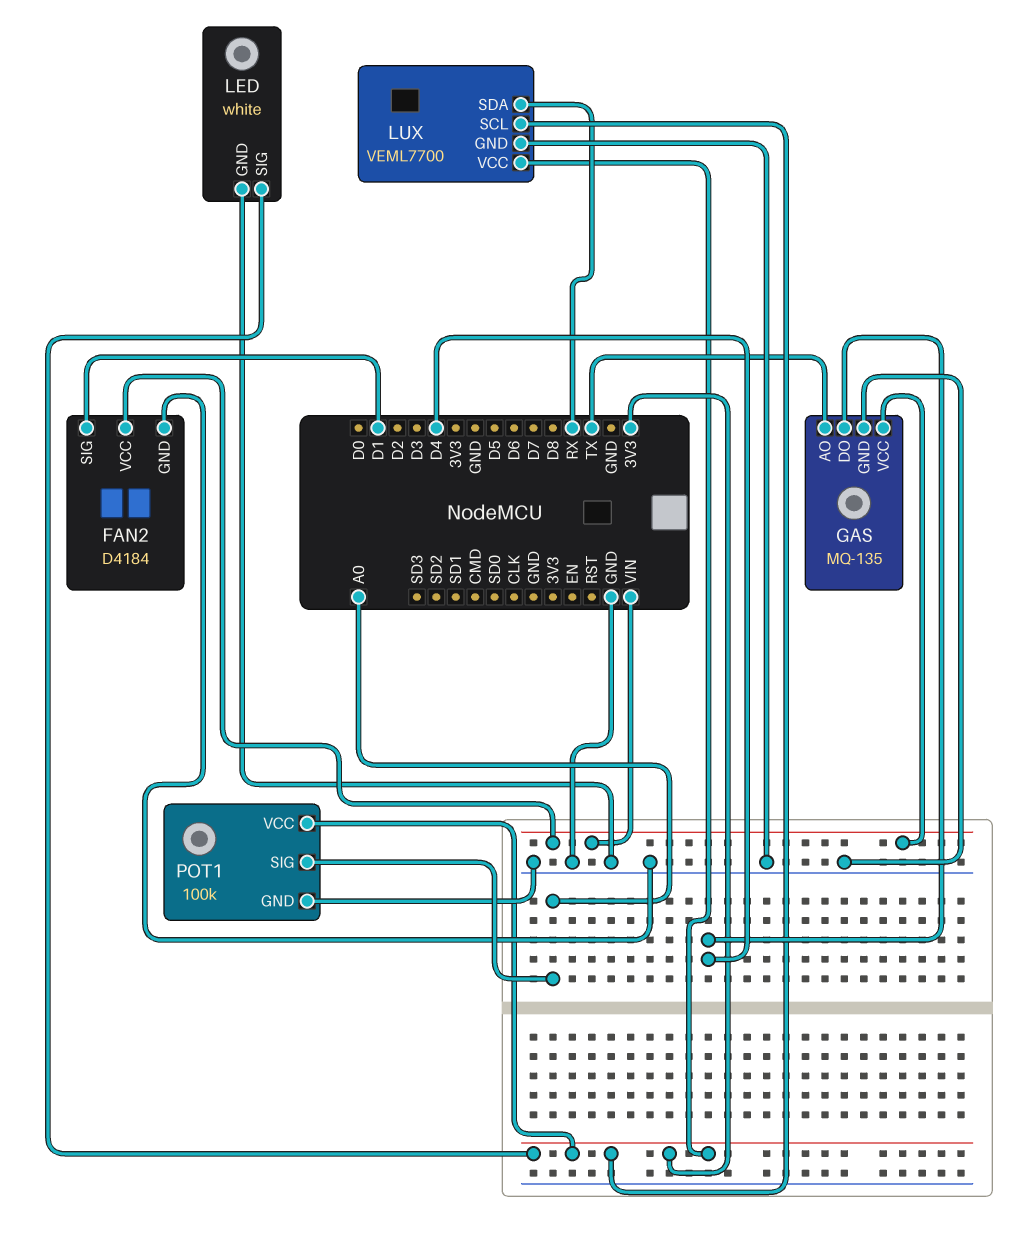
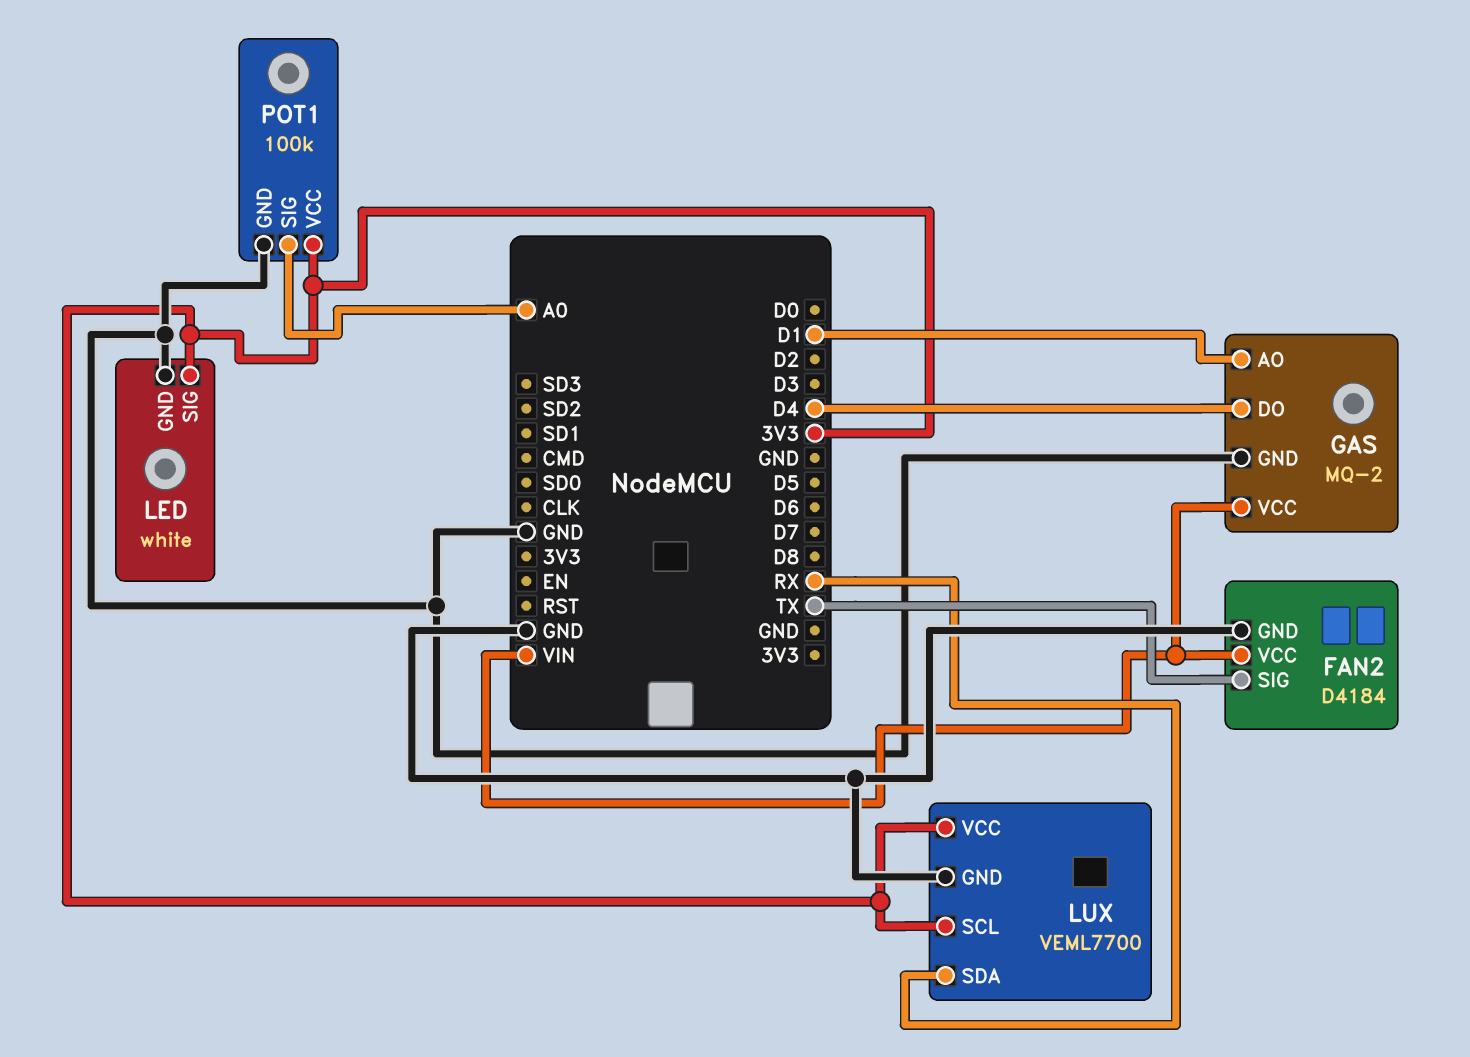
FAN2 pin SIG: D1 -> TX
GAS: MQ-135 -> MQ-2
GAS pin AO: TX -> D1

